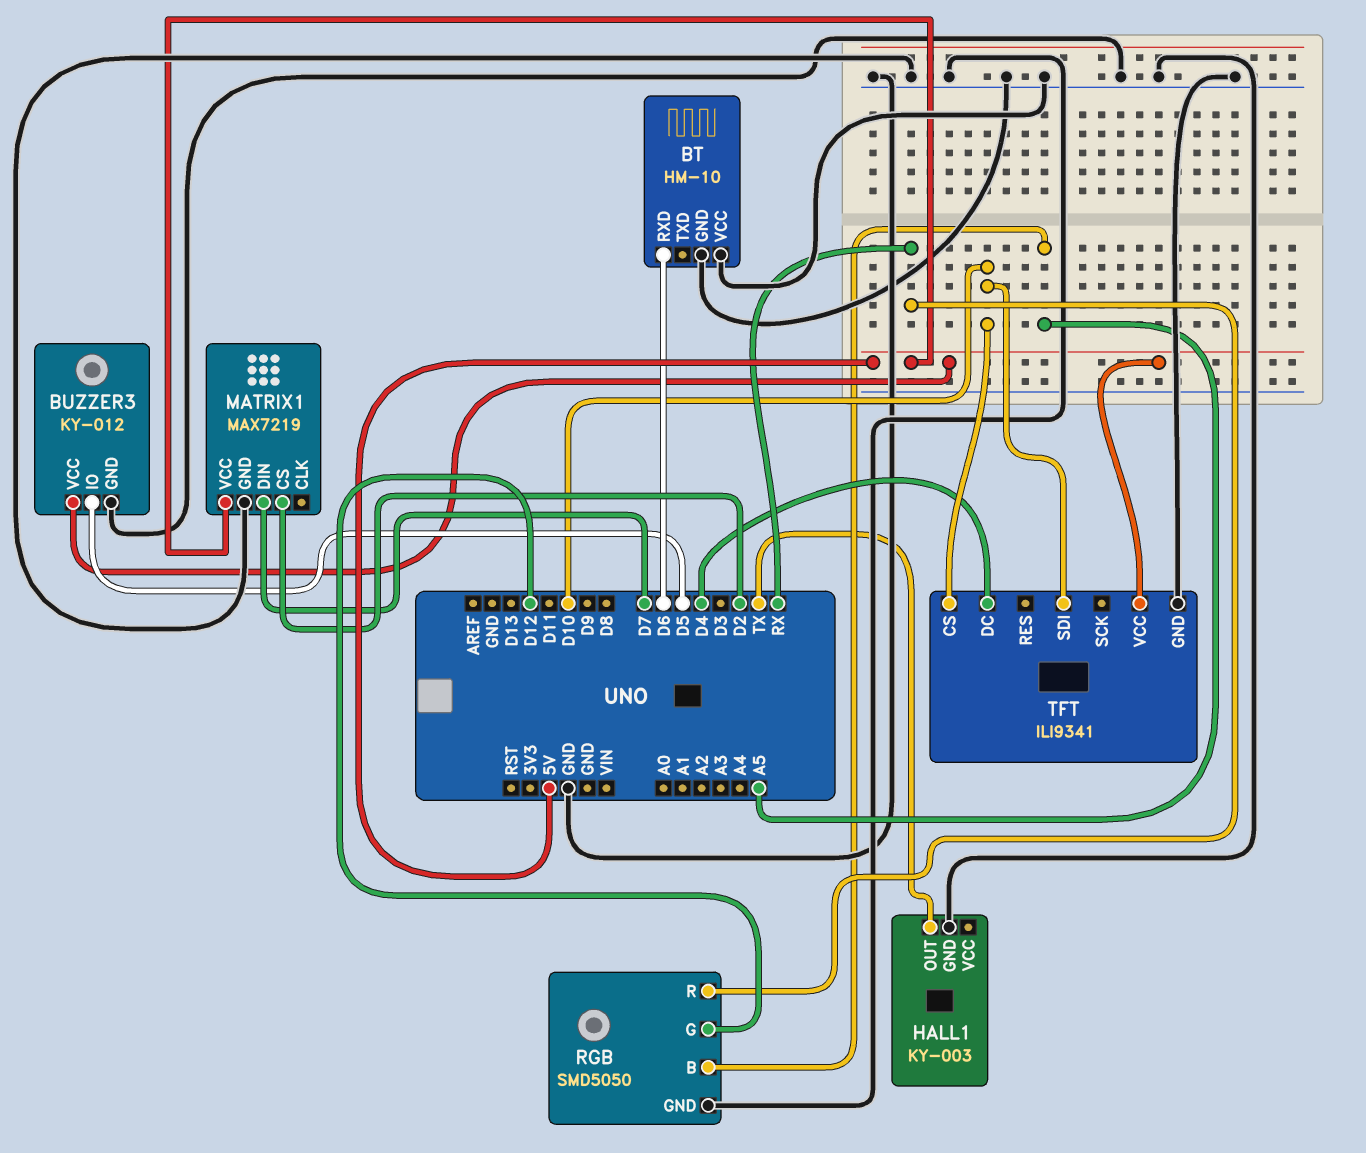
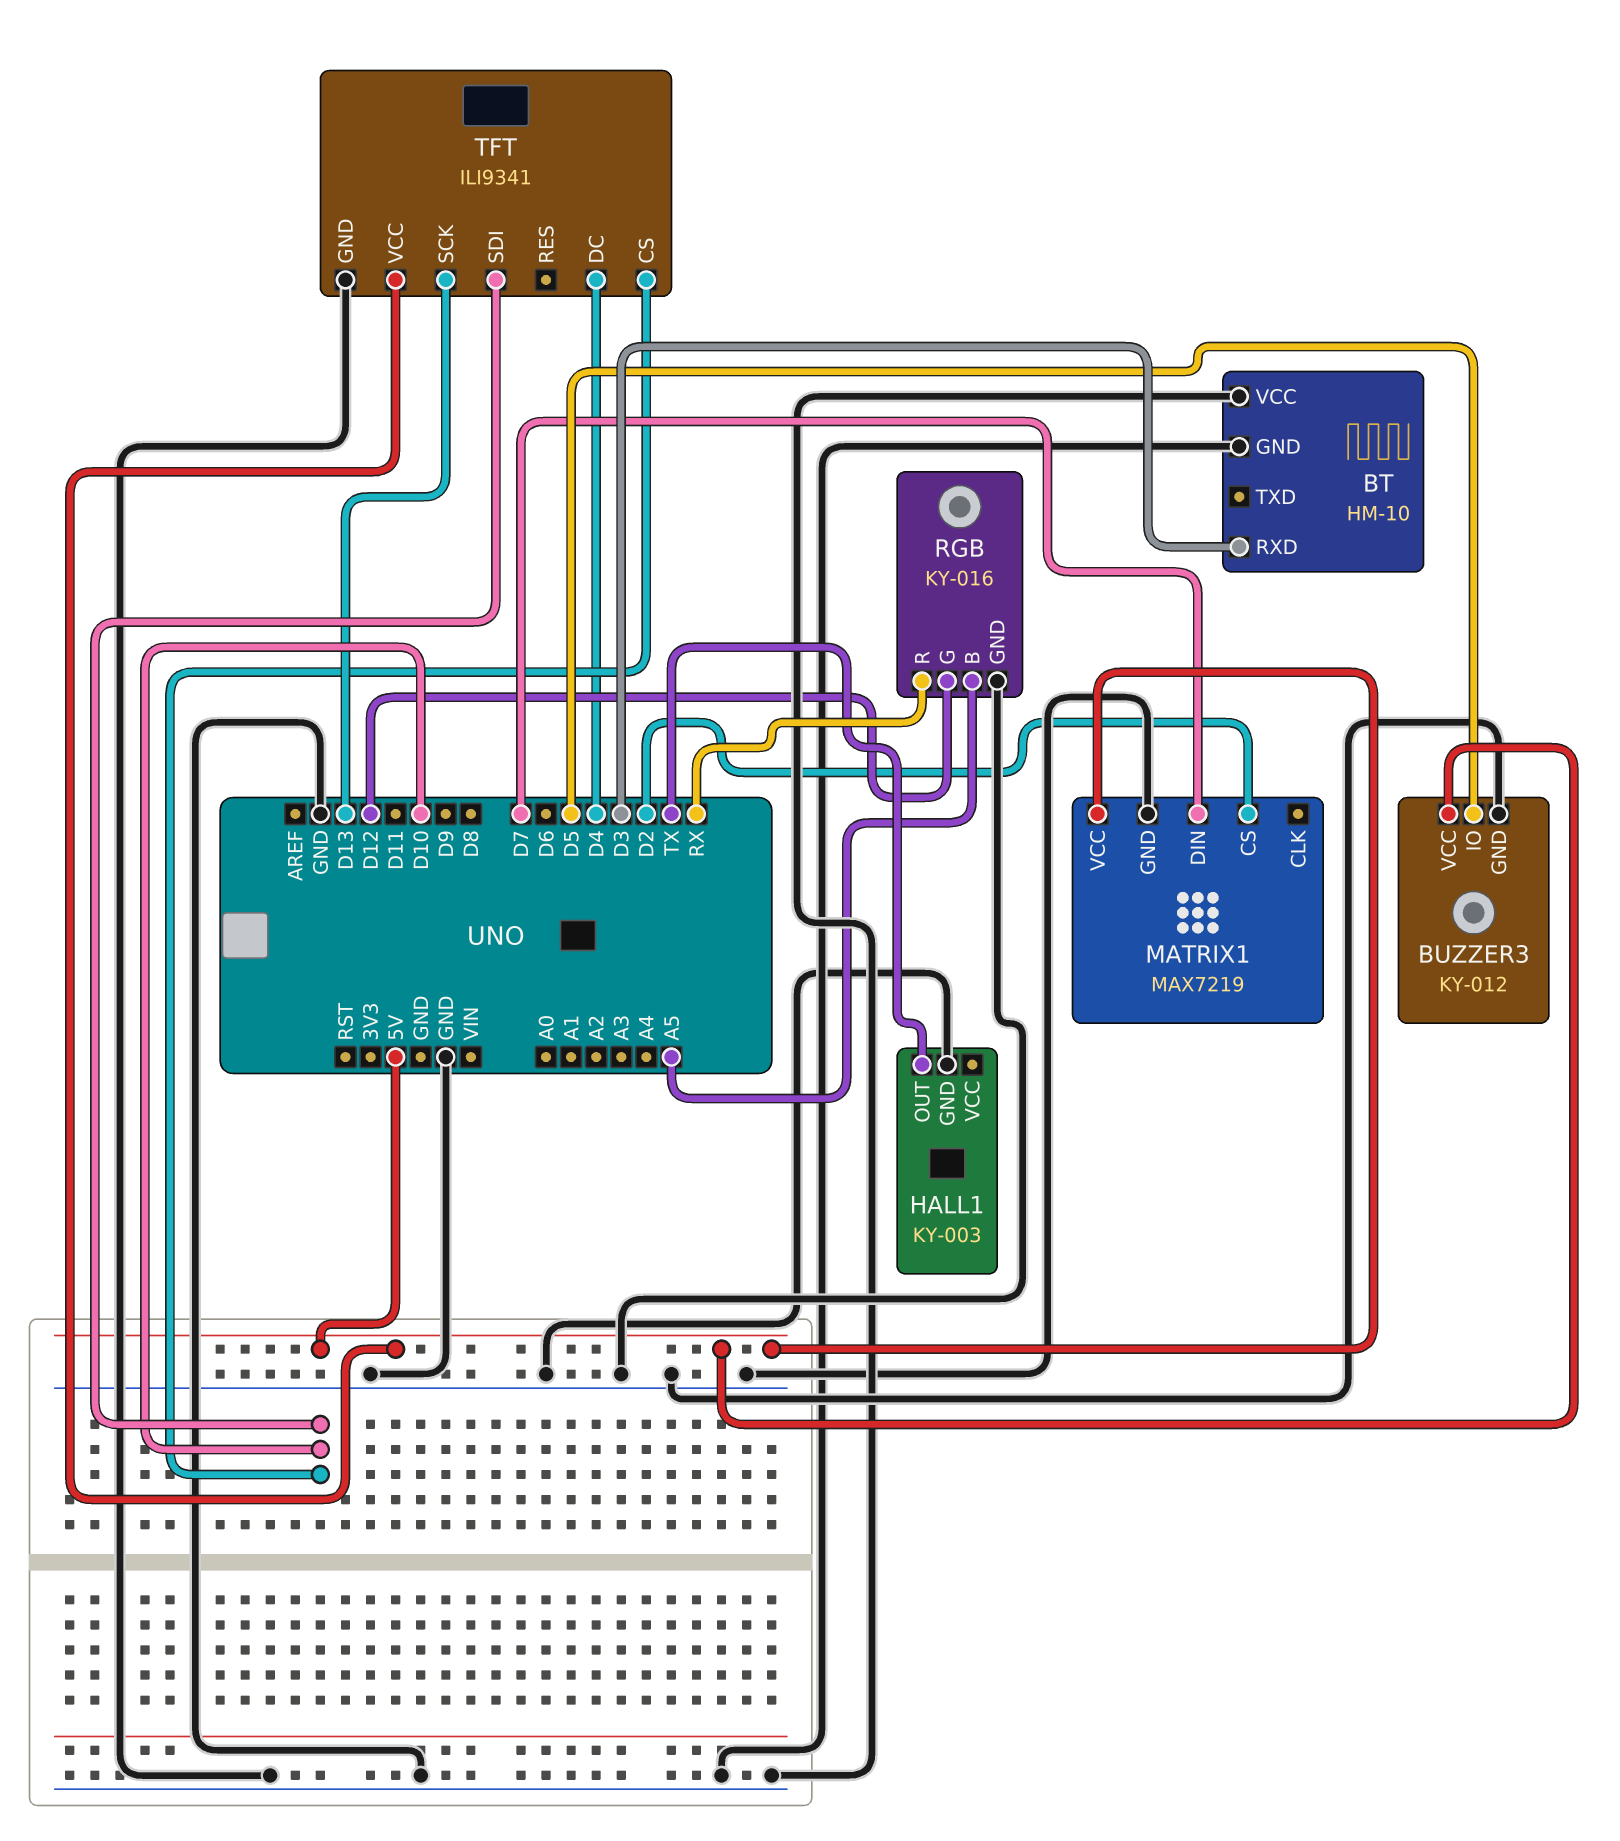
BT pin RXD: D6 -> D3
RGB: SMD5050 -> KY-016
TFT pin SCK: none -> D13

